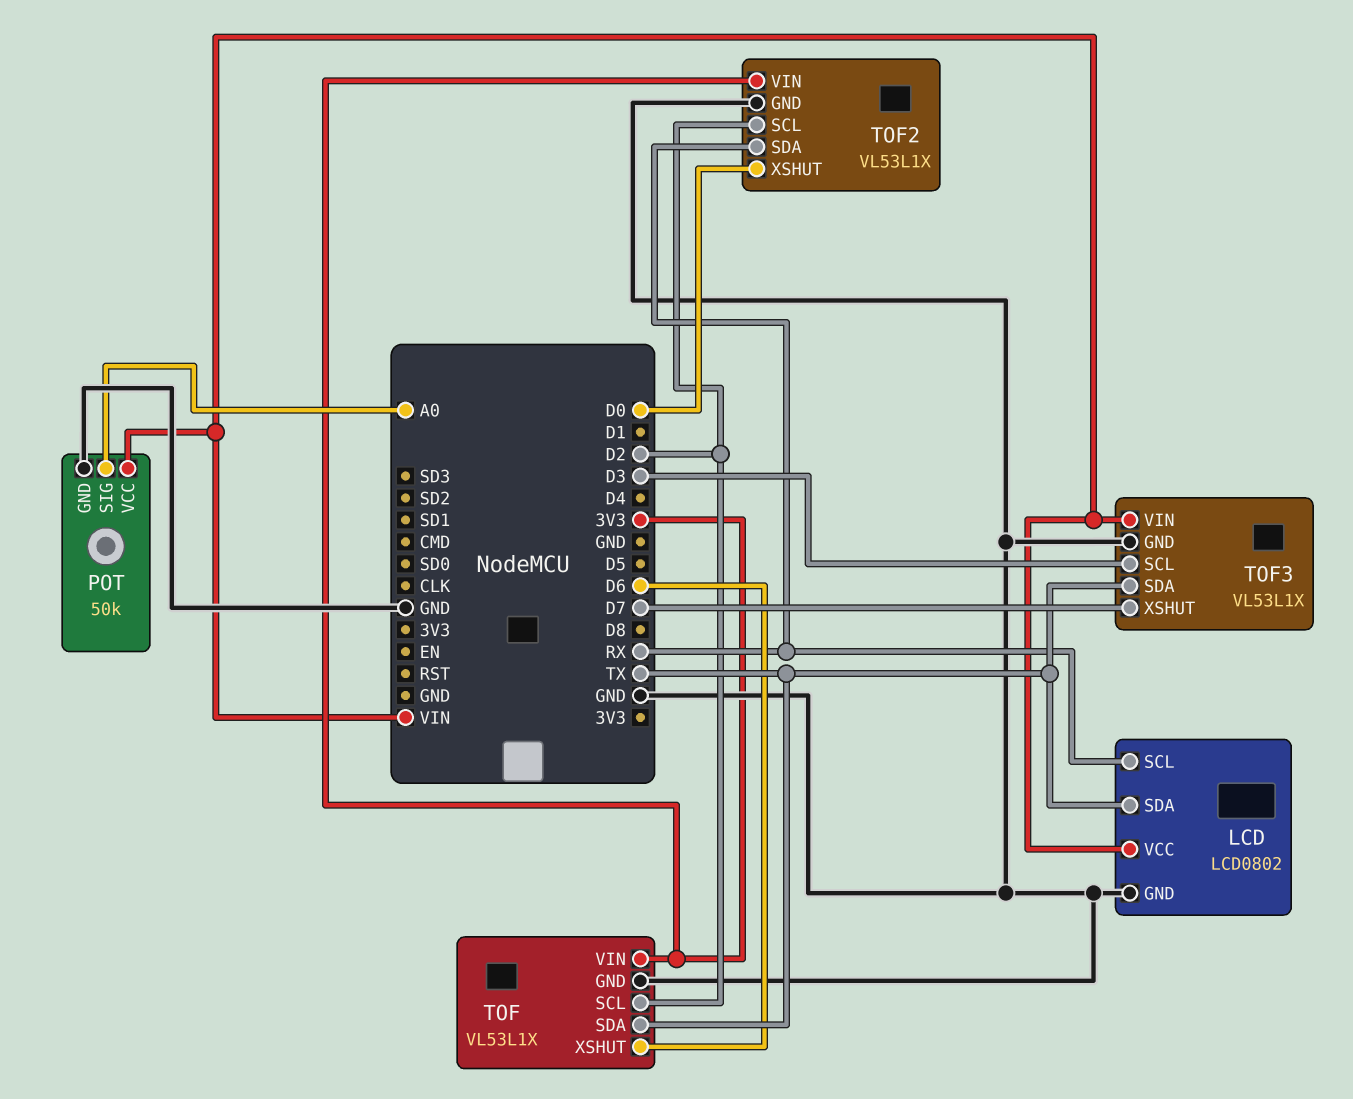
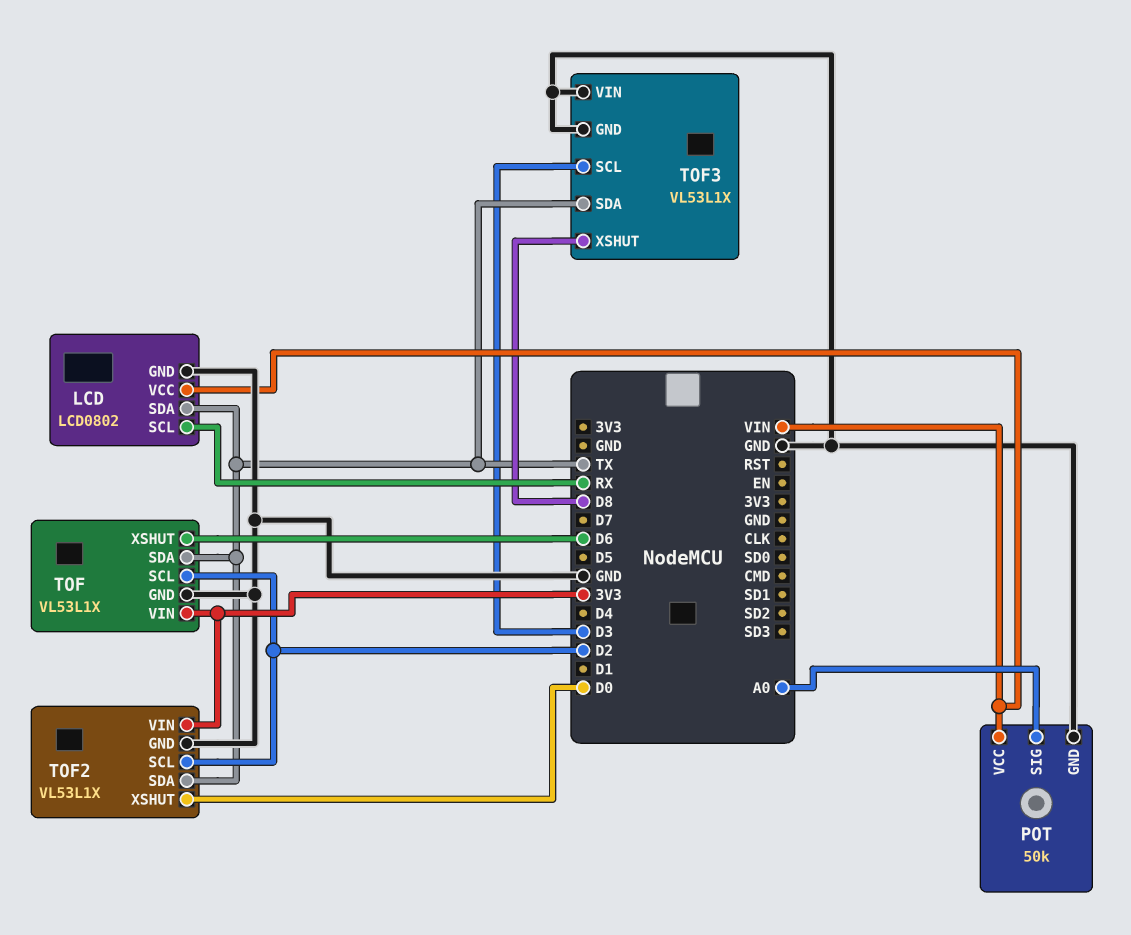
TOF2 pin SDA: RX -> TX
TOF3 pin VIN: VIN -> GND
TOF3 pin XSHUT: D7 -> D8

